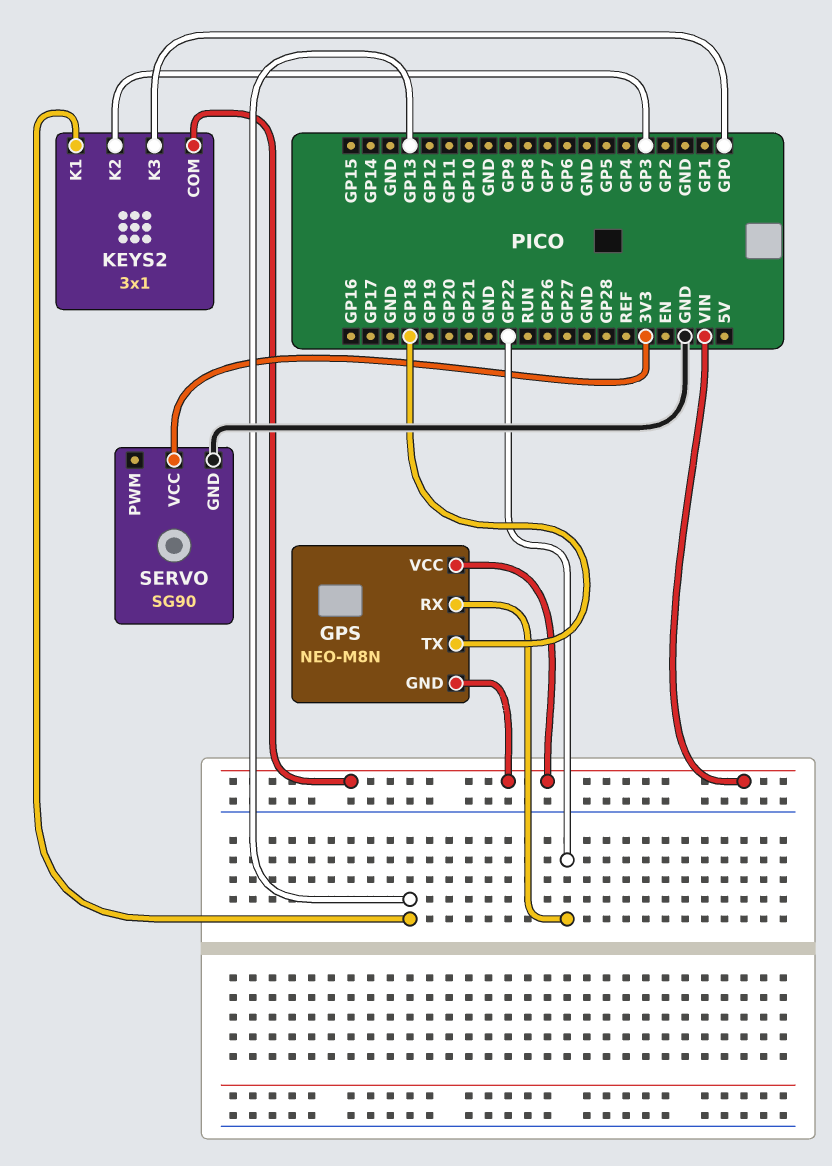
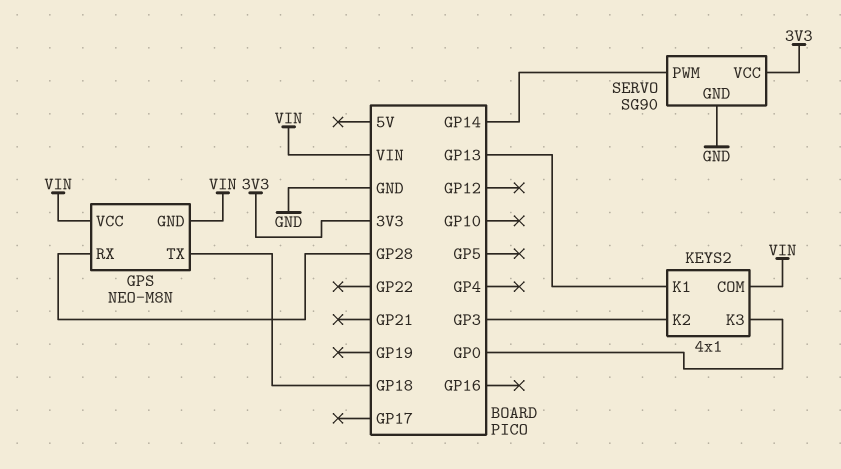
GPS pin RX: GP22 -> GP28
KEYS2: 3x1 -> 4x1
SERVO pin PWM: none -> GP14

